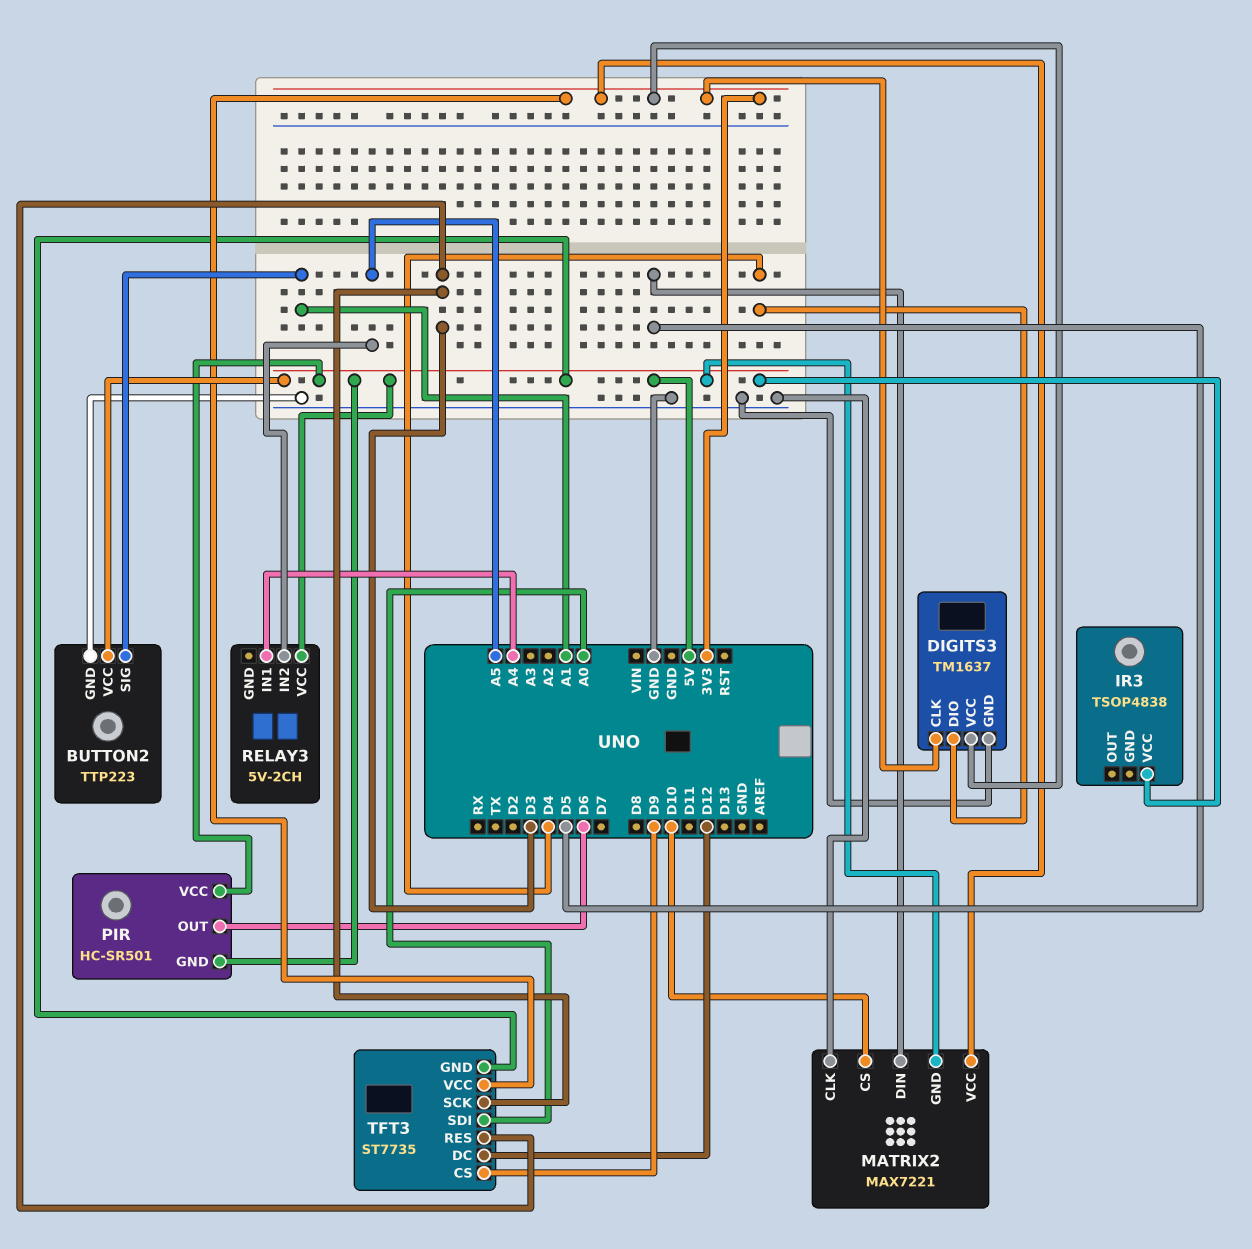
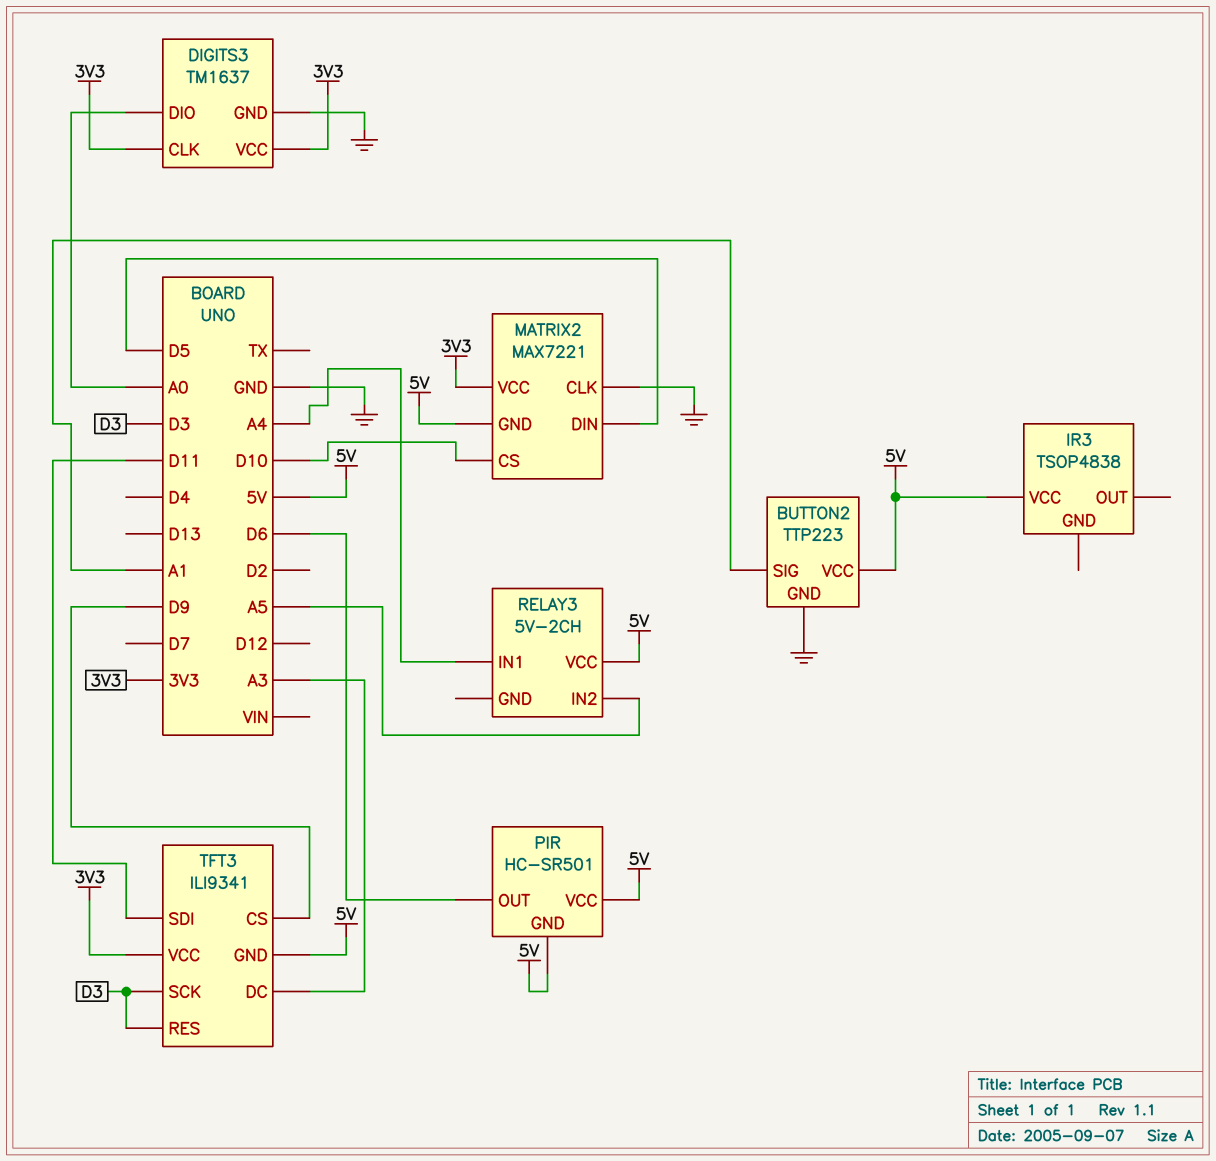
DIGITS3 pin DIO: D4 -> A0
TFT3: ST7735 -> ILI9341
TFT3 pin DC: D12 -> A3
TFT3 pin SDI: A0 -> D11

